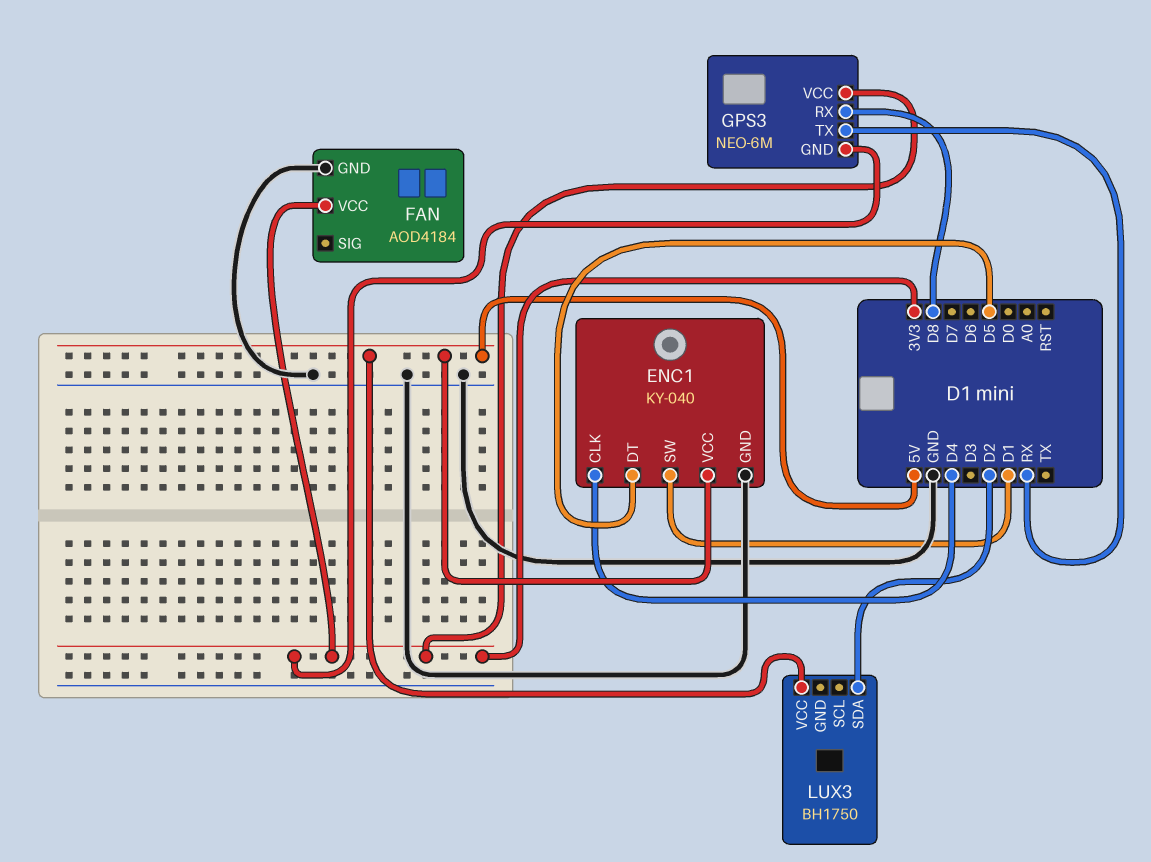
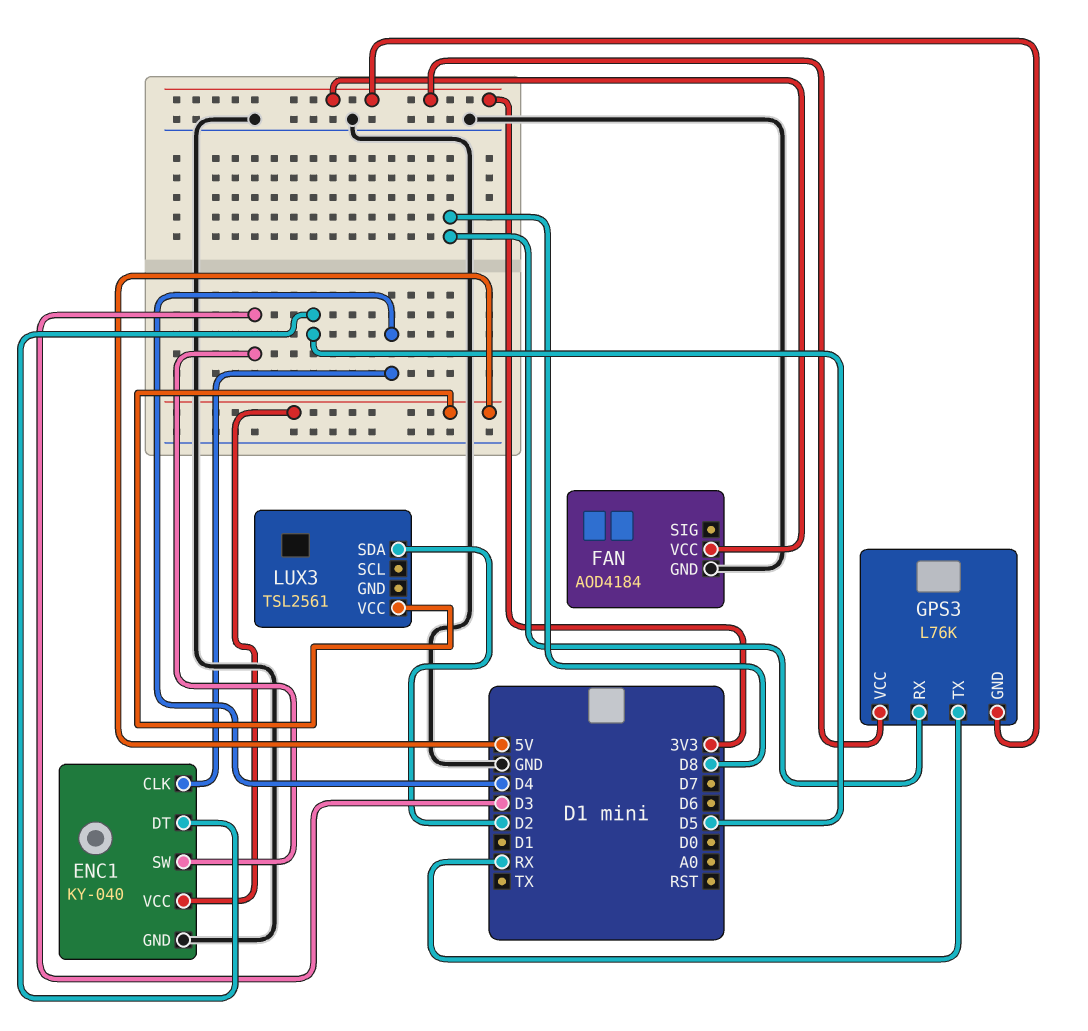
ENC1 pin SW: D1 -> D3
GPS3: NEO-6M -> L76K
LUX3: BH1750 -> TSL2561

